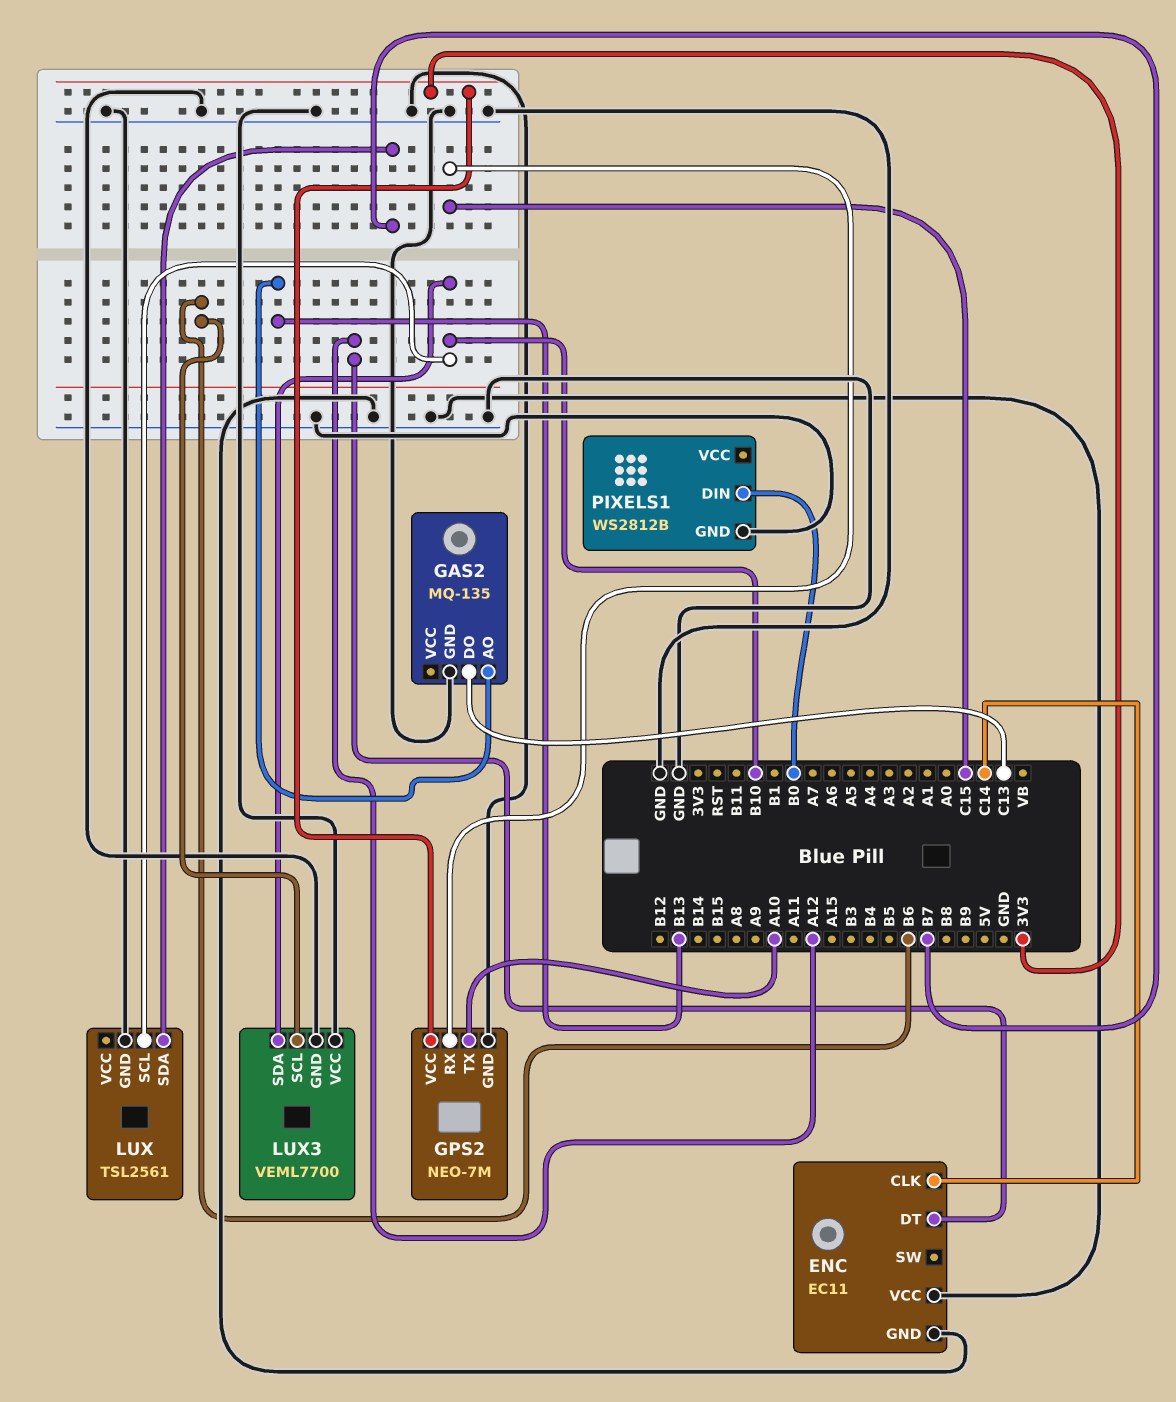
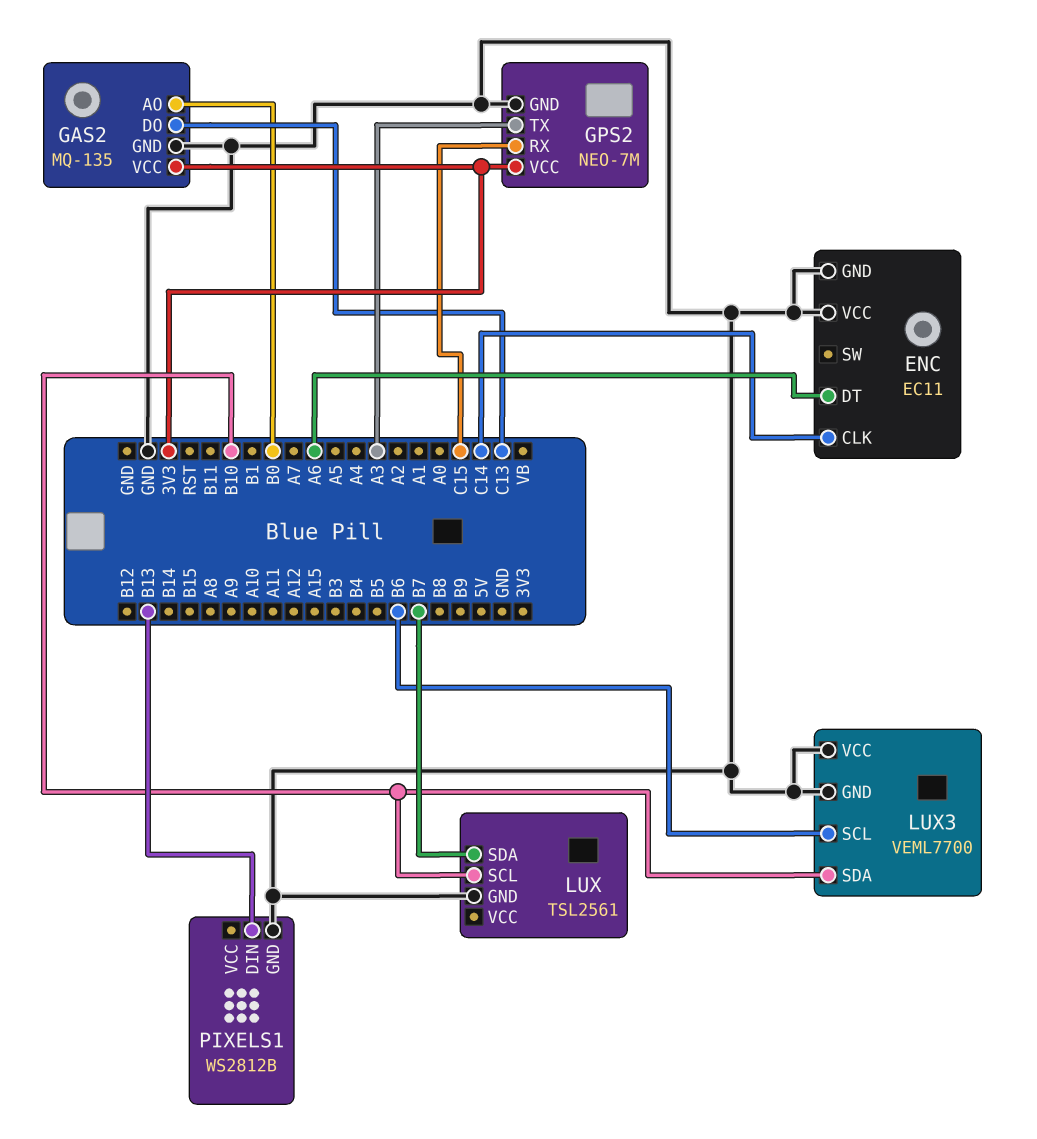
ENC pin DT: A12 -> A6
GAS2 pin AO: B13 -> B0
GAS2 pin VCC: none -> 3V3
GPS2 pin TX: A10 -> A3
PIXELS1 pin DIN: B0 -> B13

